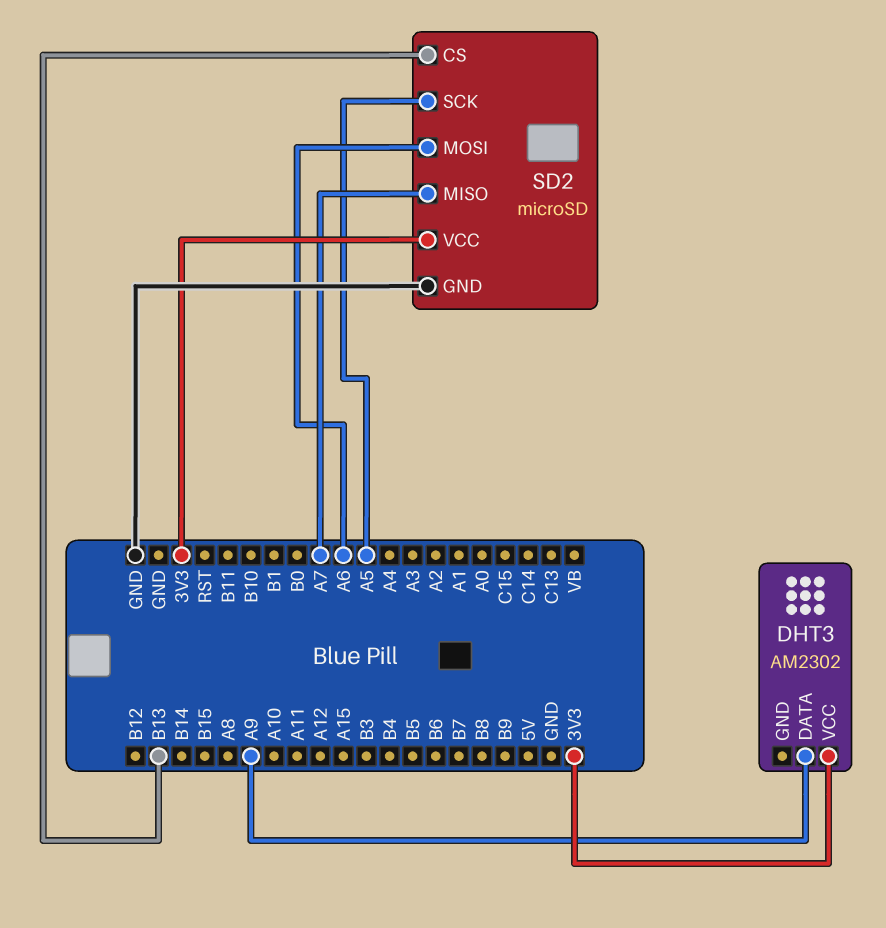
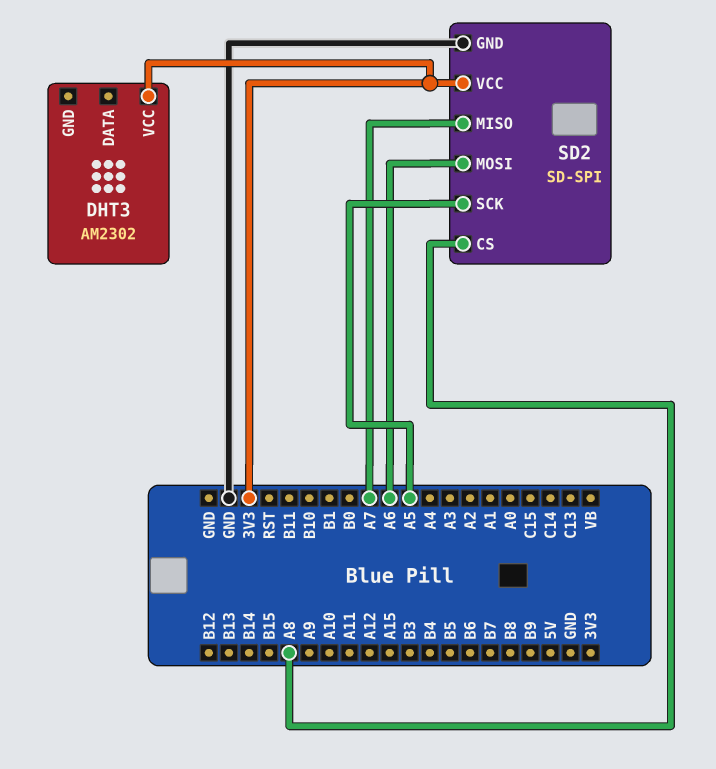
DHT3 pin DATA: A9 -> none
SD2: microSD -> SD-SPI
SD2 pin CS: B13 -> A8

